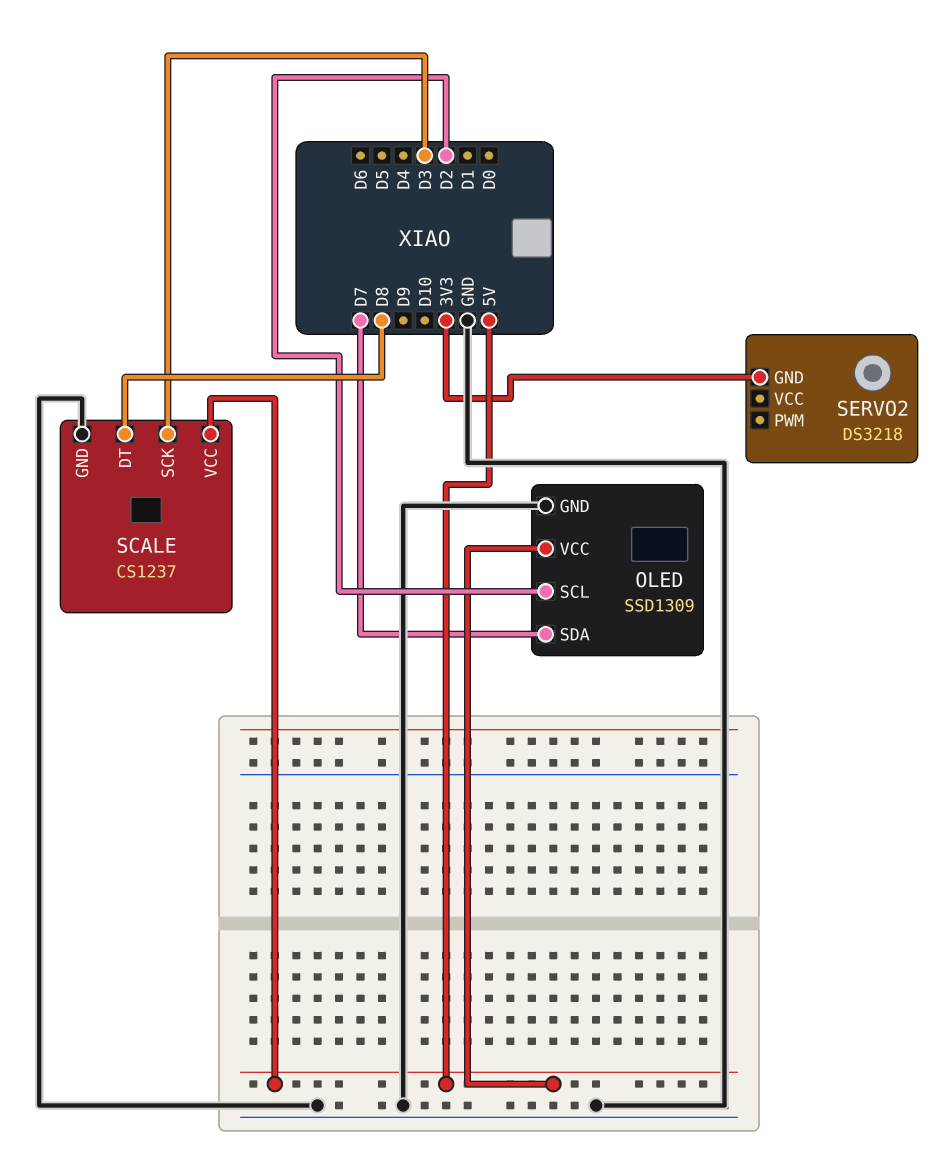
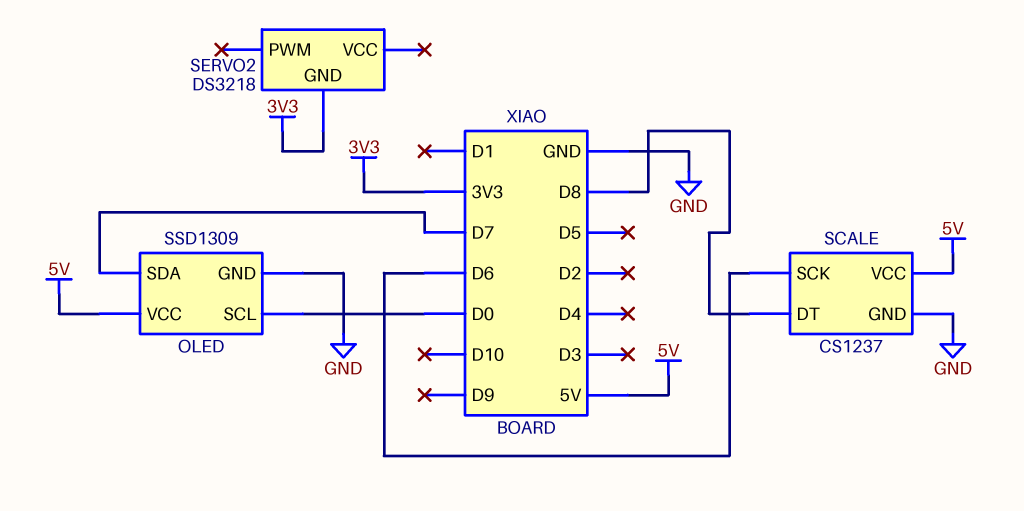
OLED pin SCL: D2 -> D0
SCALE pin SCK: D3 -> D6

